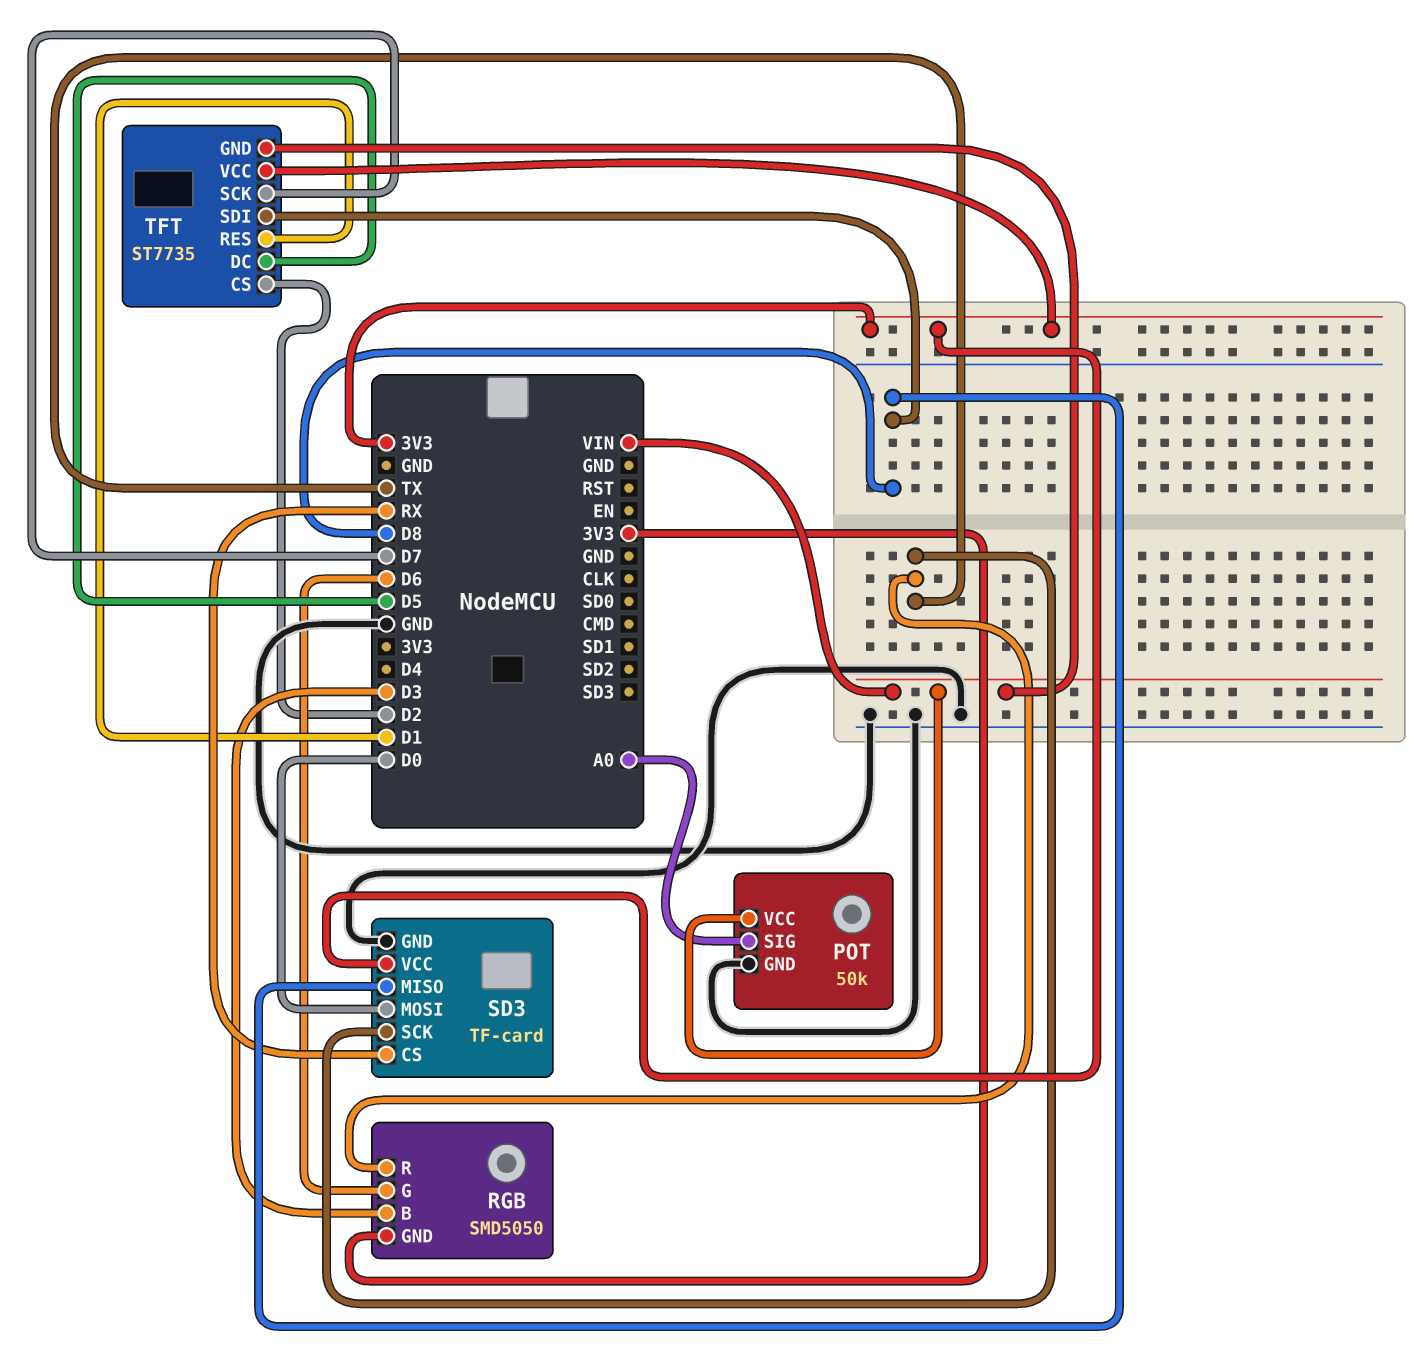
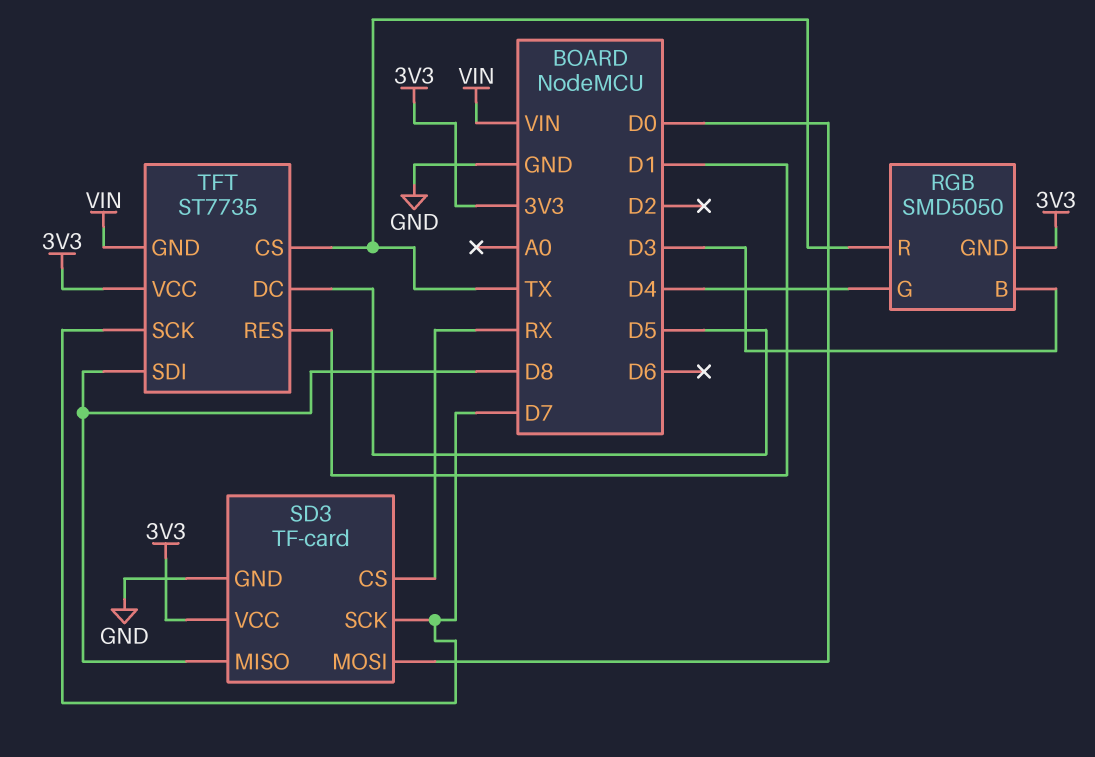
POT: 50k -> none
POT pin GND: GND -> none
POT pin SIG: A0 -> none
POT pin VCC: VIN -> none
RGB pin G: D6 -> D4
SD3 pin SCK: TX -> D7
TFT pin CS: D2 -> TX

